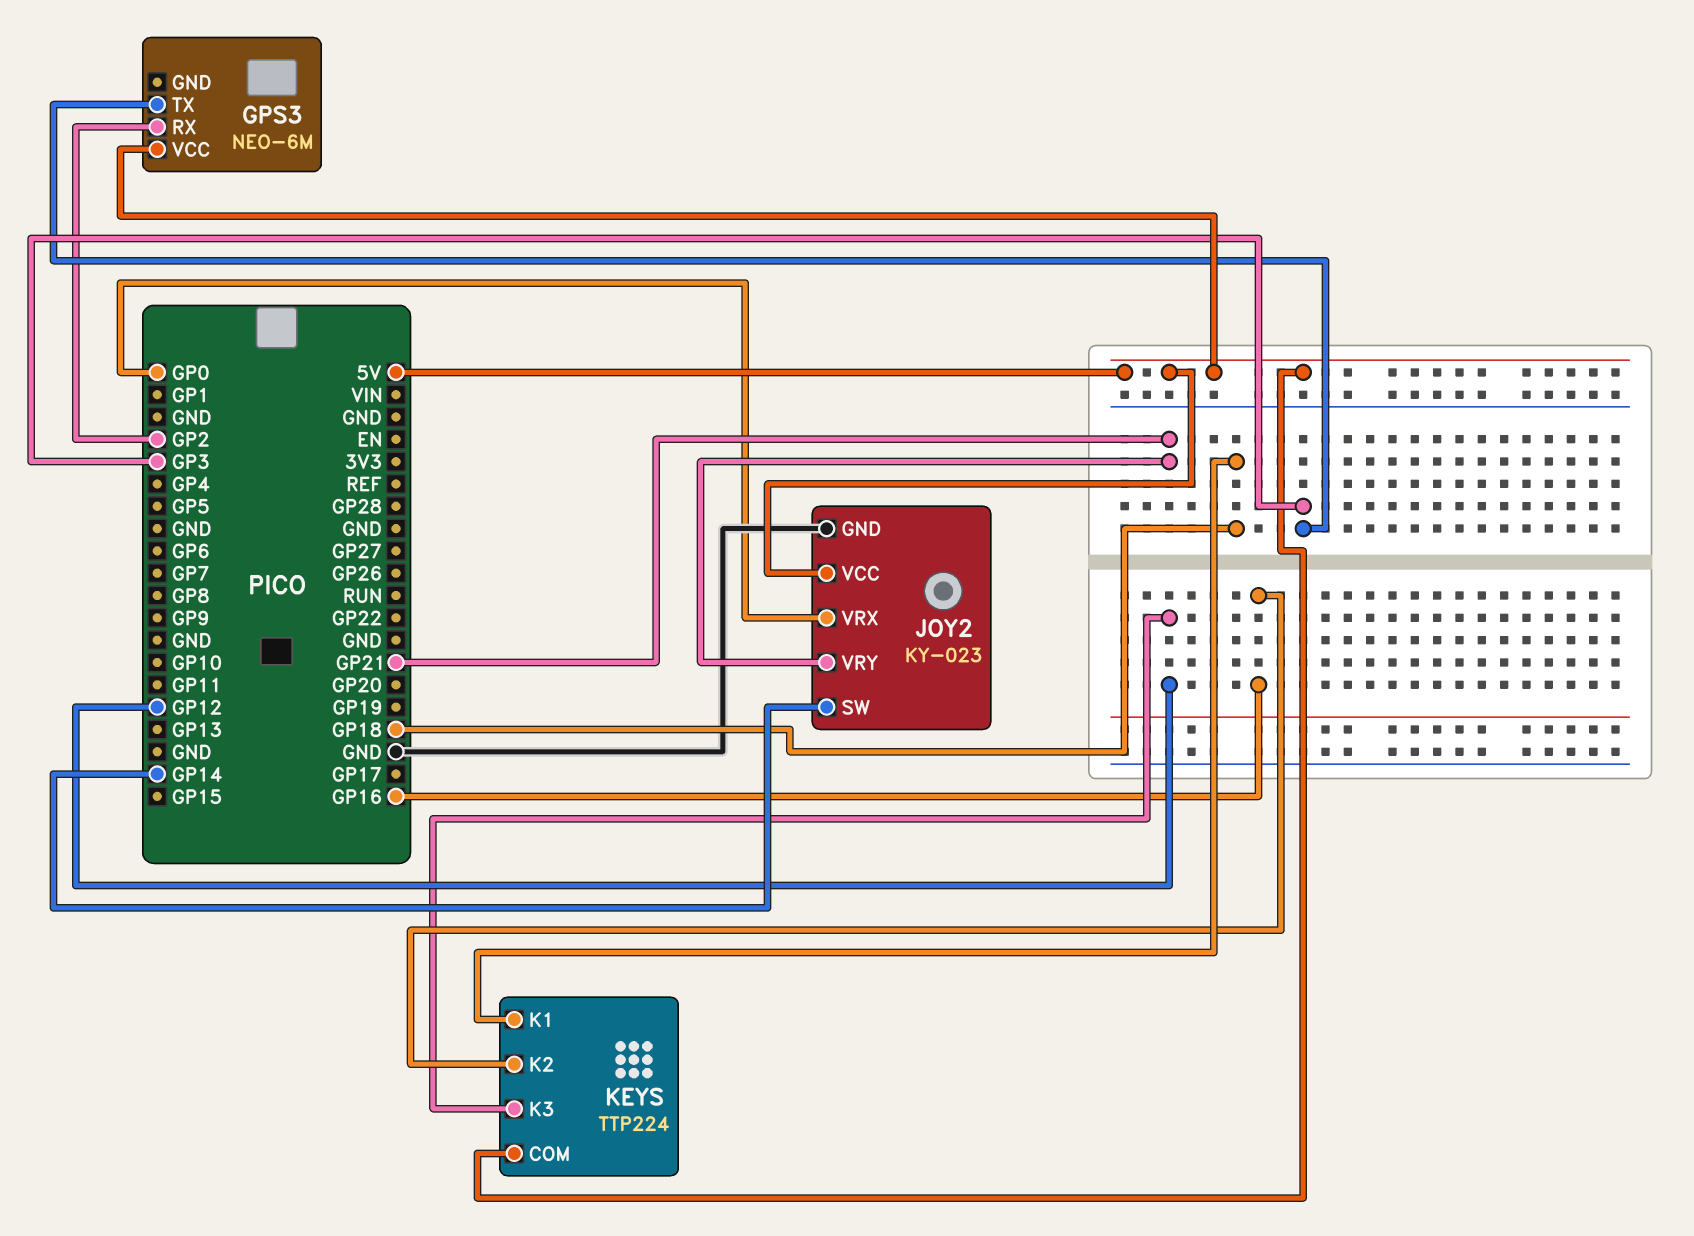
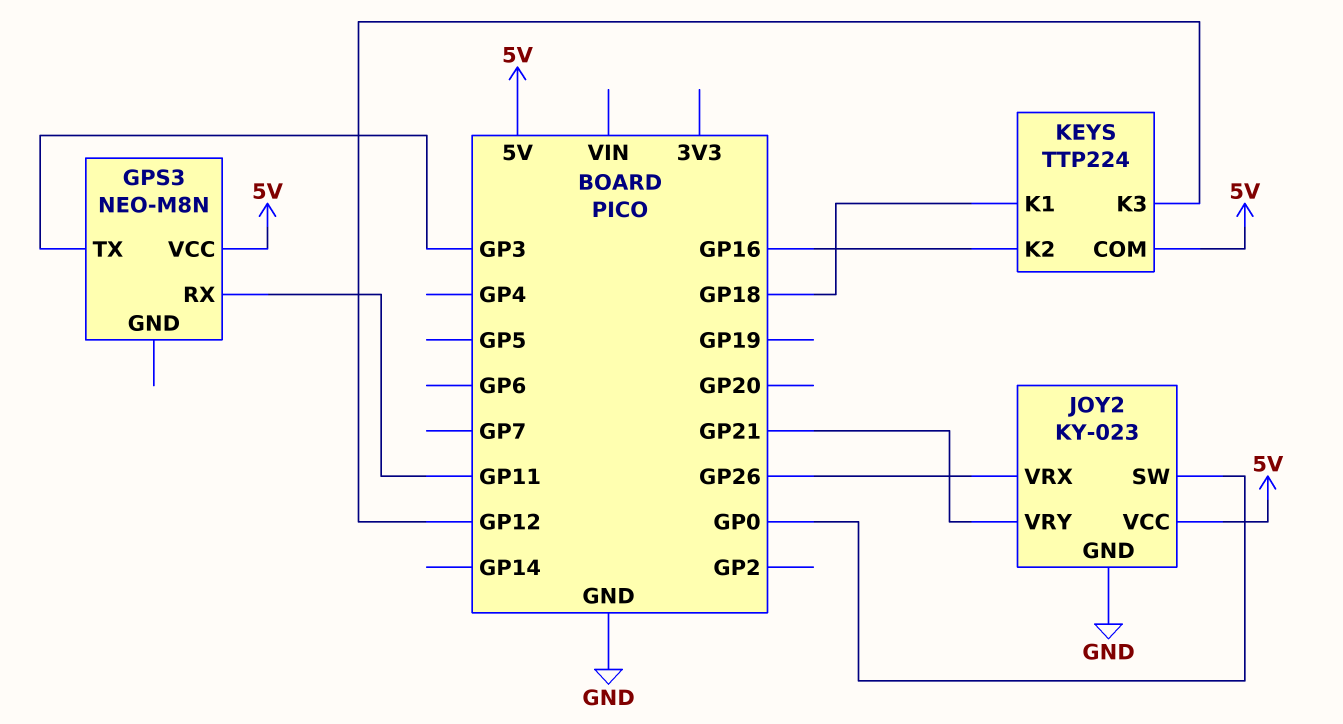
GPS3: NEO-6M -> NEO-M8N
GPS3 pin RX: GP2 -> GP11
JOY2 pin SW: GP14 -> GP0
JOY2 pin VRX: GP0 -> GP26

